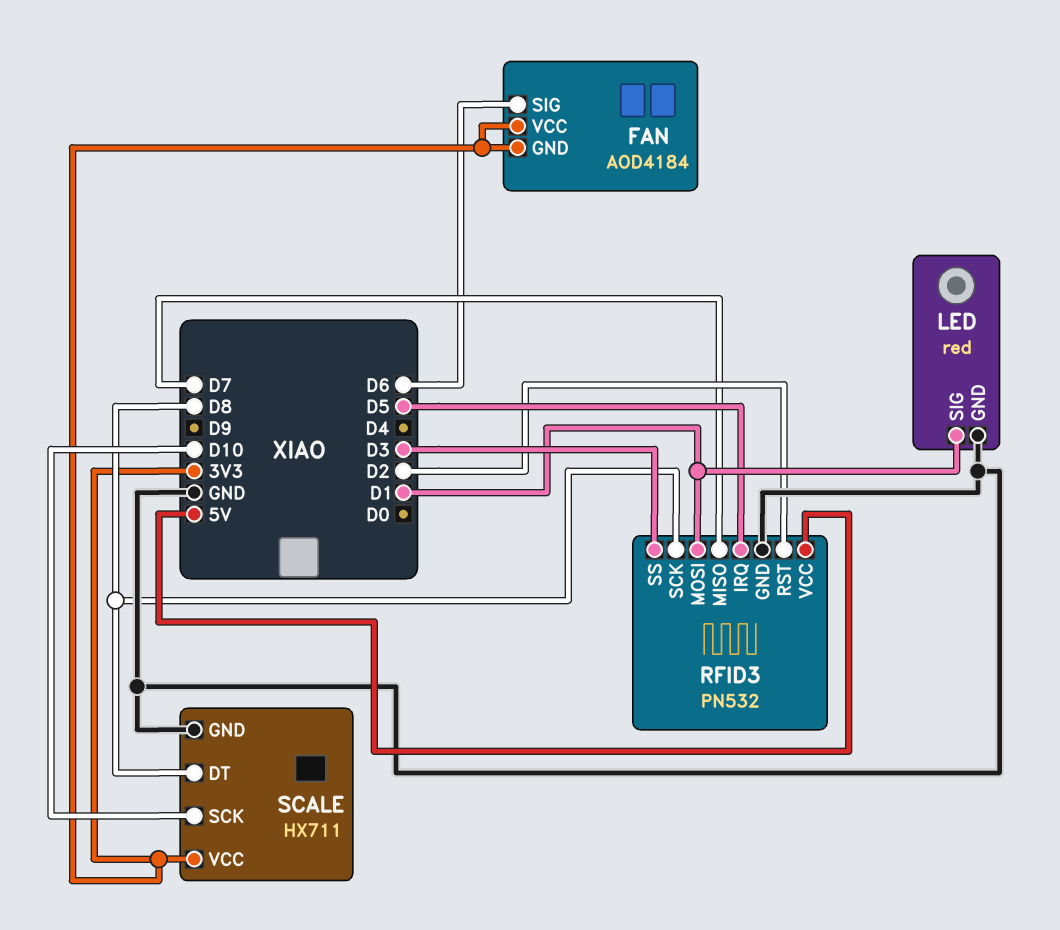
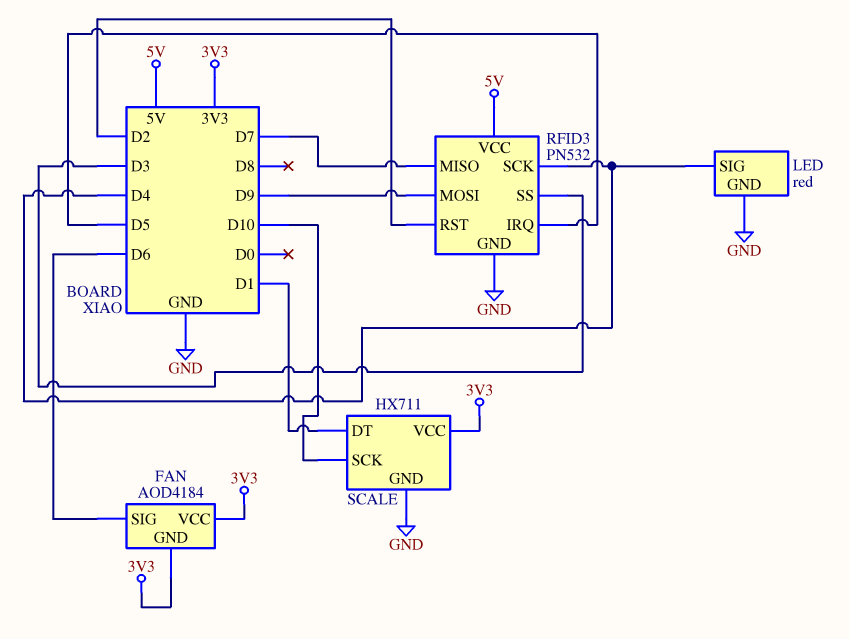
LED pin SIG: D1 -> D4
RFID3 pin MOSI: D1 -> D9
RFID3 pin SCK: D8 -> D4
SCALE pin DT: D8 -> D1

